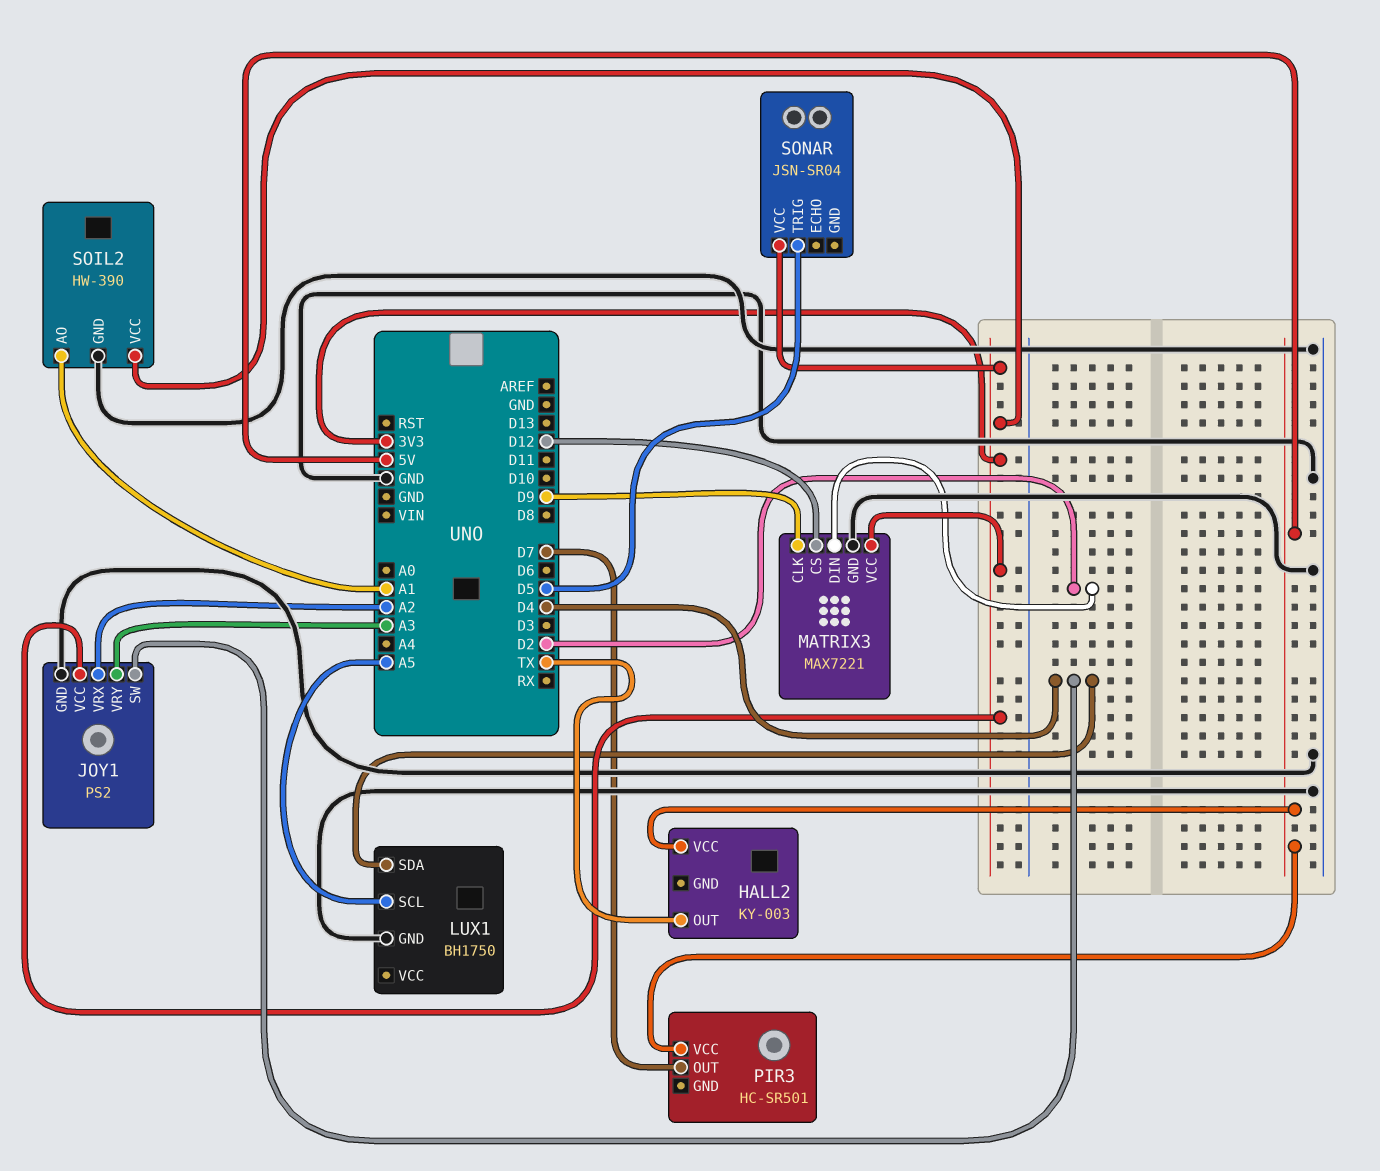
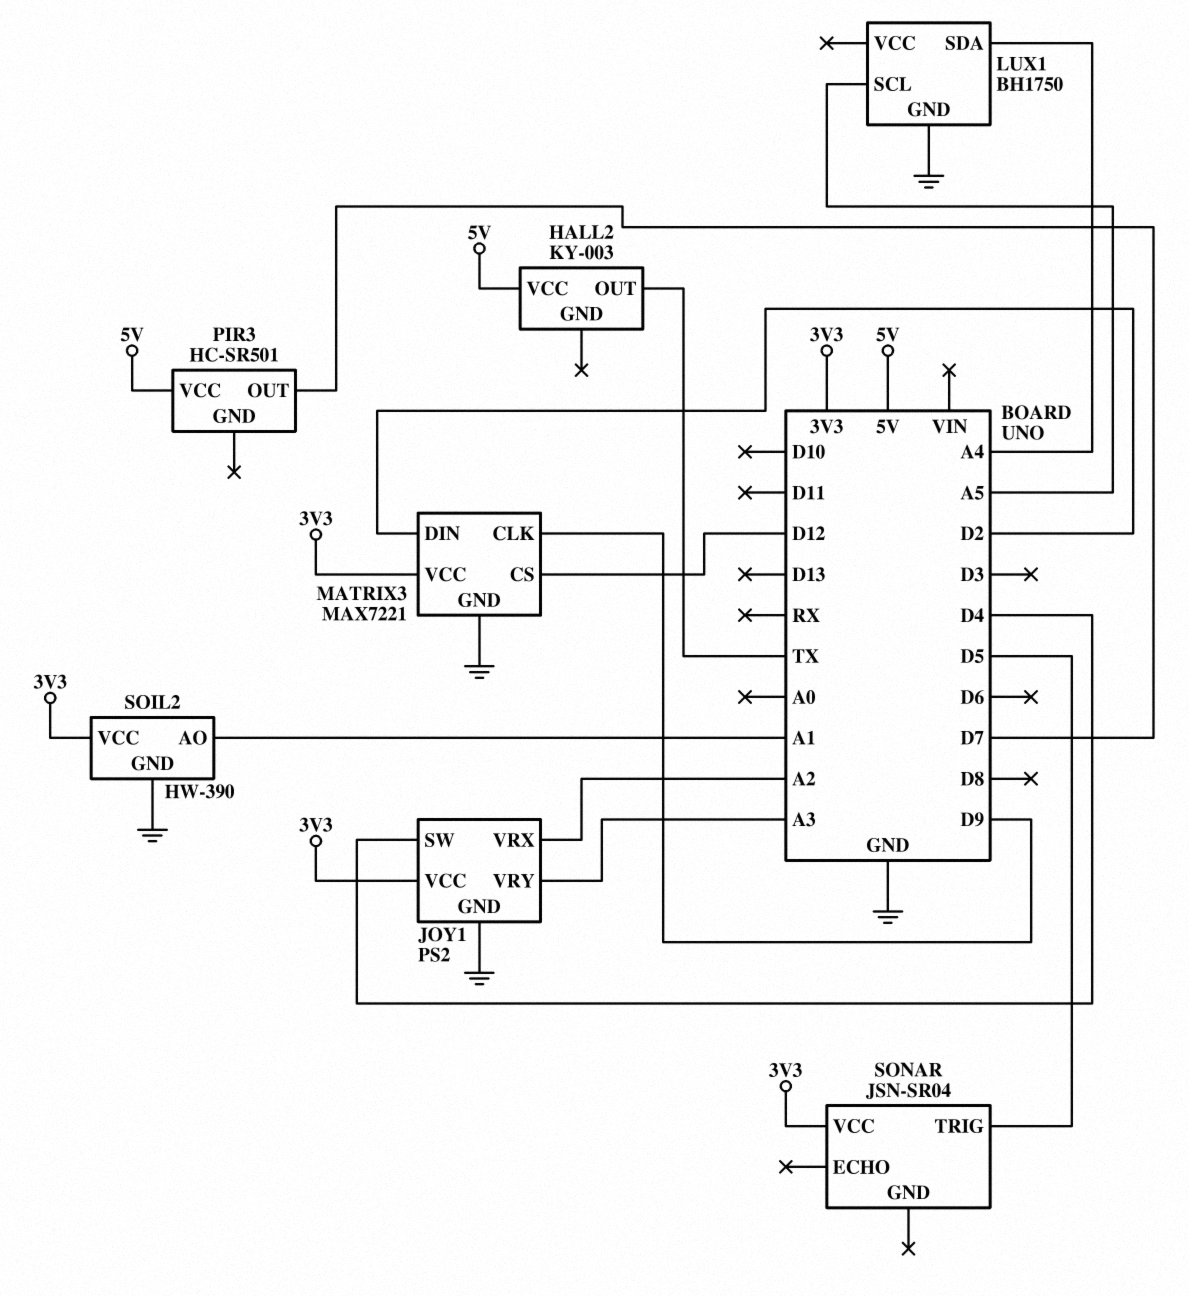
LUX1 pin SDA: D4 -> A4

